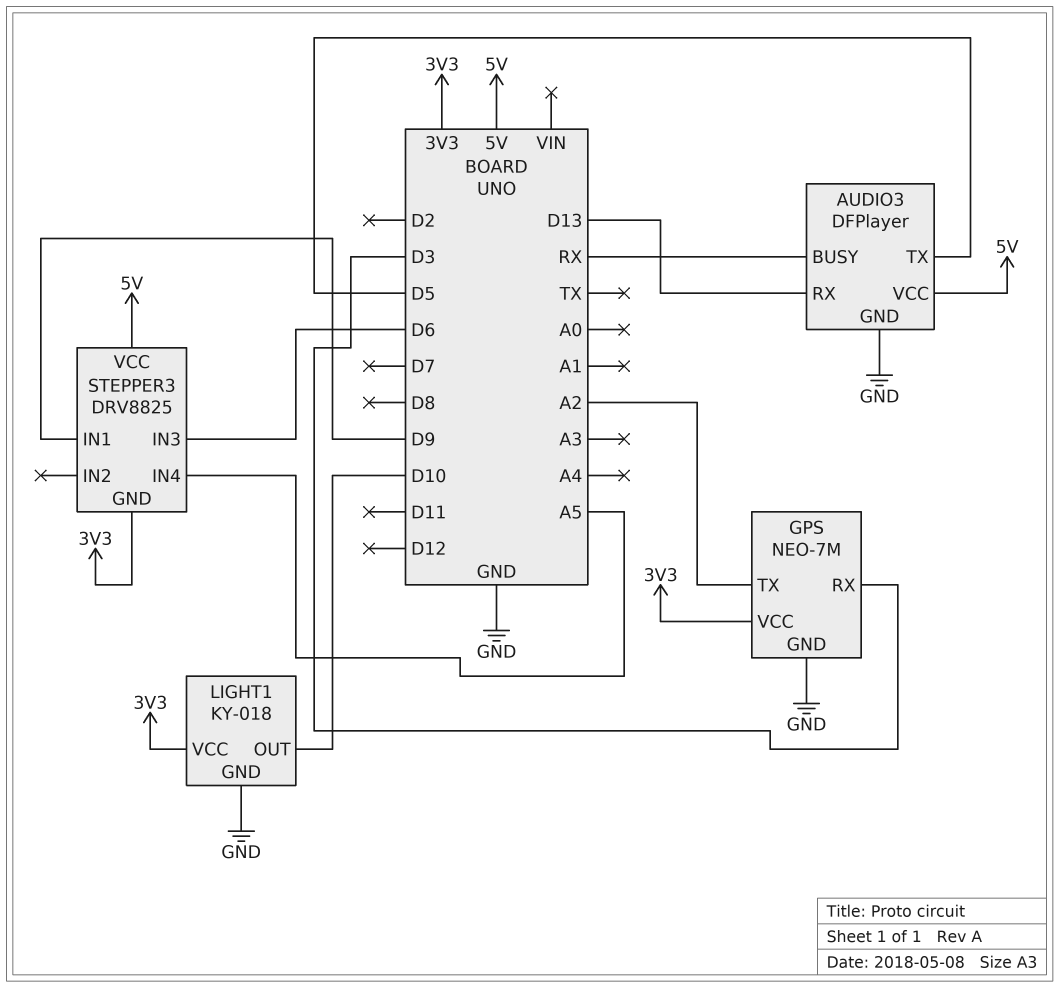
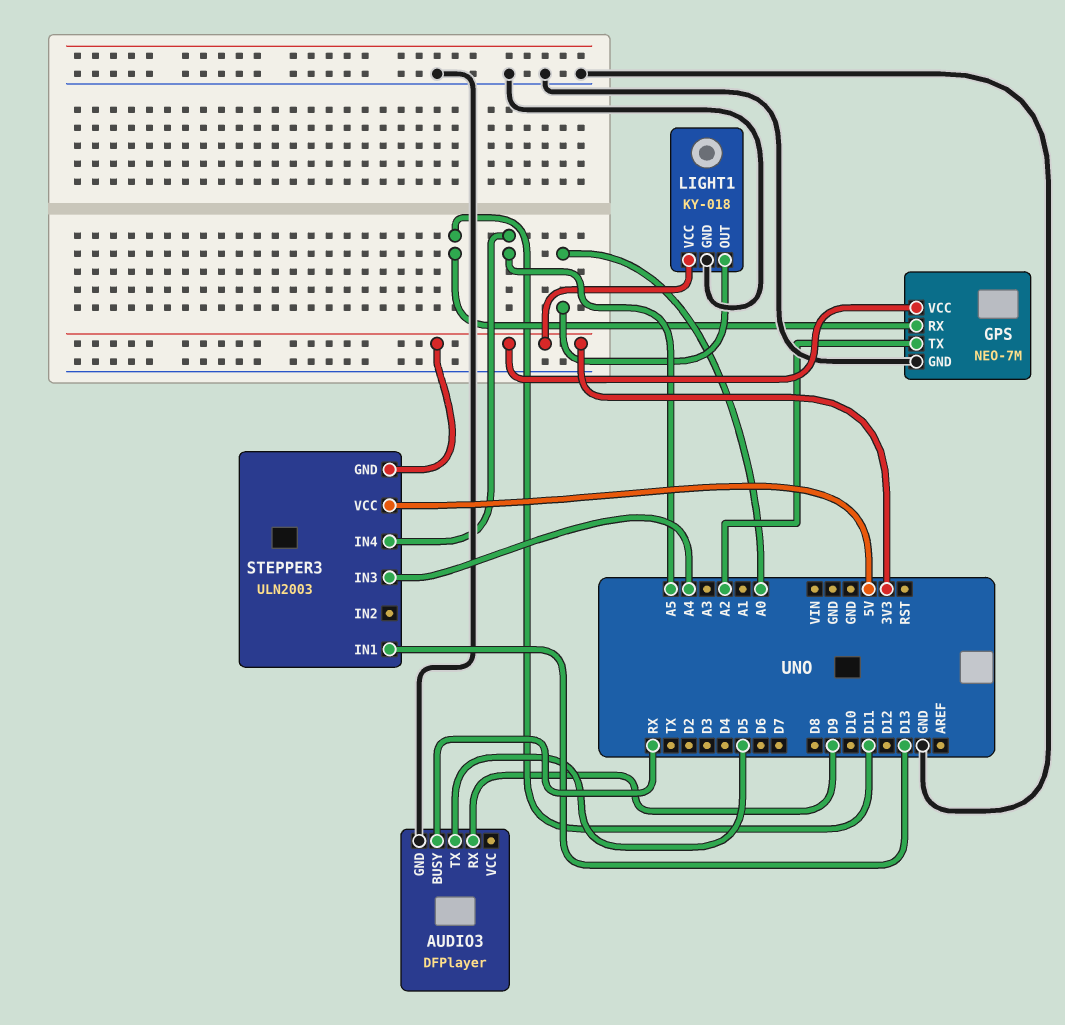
AUDIO3 pin RX: D13 -> D9
AUDIO3 pin VCC: 5V -> none
GPS pin RX: D3 -> D11
LIGHT1 pin OUT: D10 -> A0
STEPPER3: DRV8825 -> ULN2003
STEPPER3 pin IN1: D9 -> D13
STEPPER3 pin IN3: D6 -> A4

